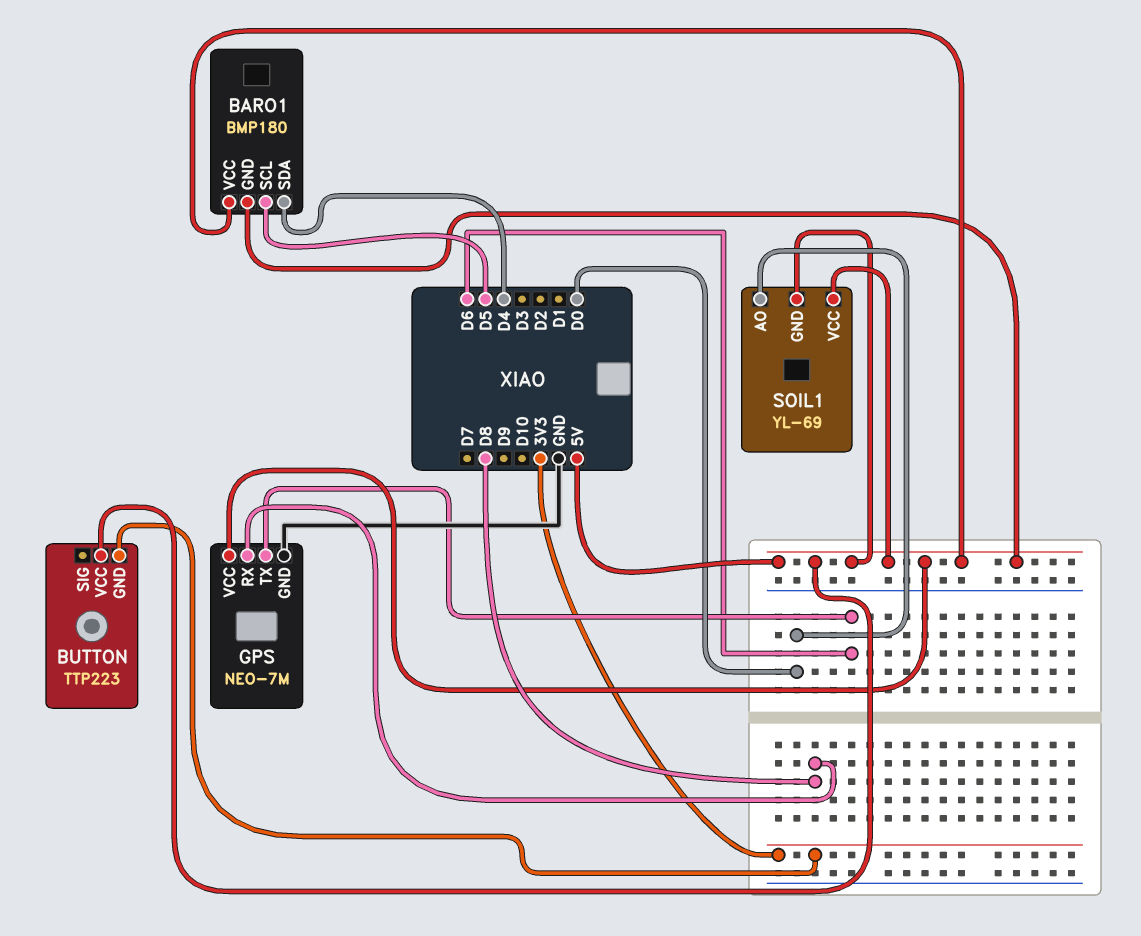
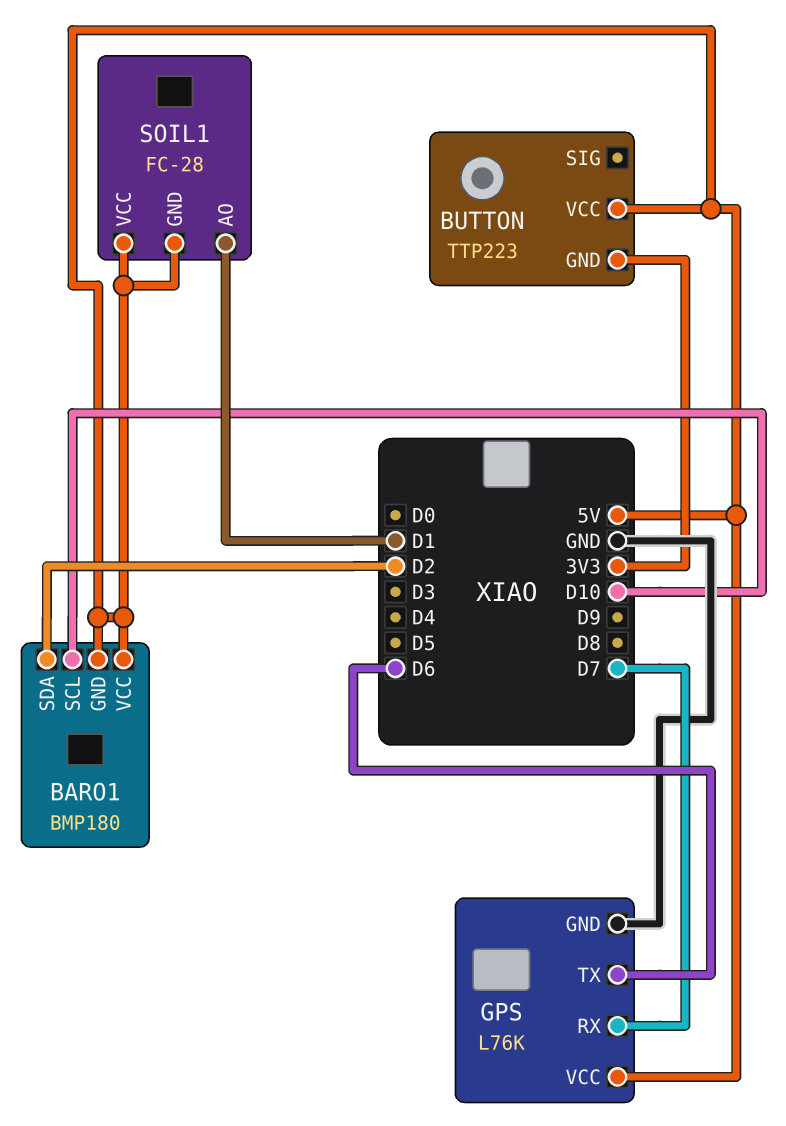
BARO1 pin SCL: D5 -> D10
BARO1 pin SDA: D4 -> D2
GPS: NEO-7M -> L76K
GPS pin RX: D8 -> D7
SOIL1: YL-69 -> FC-28
SOIL1 pin AO: D0 -> D1

